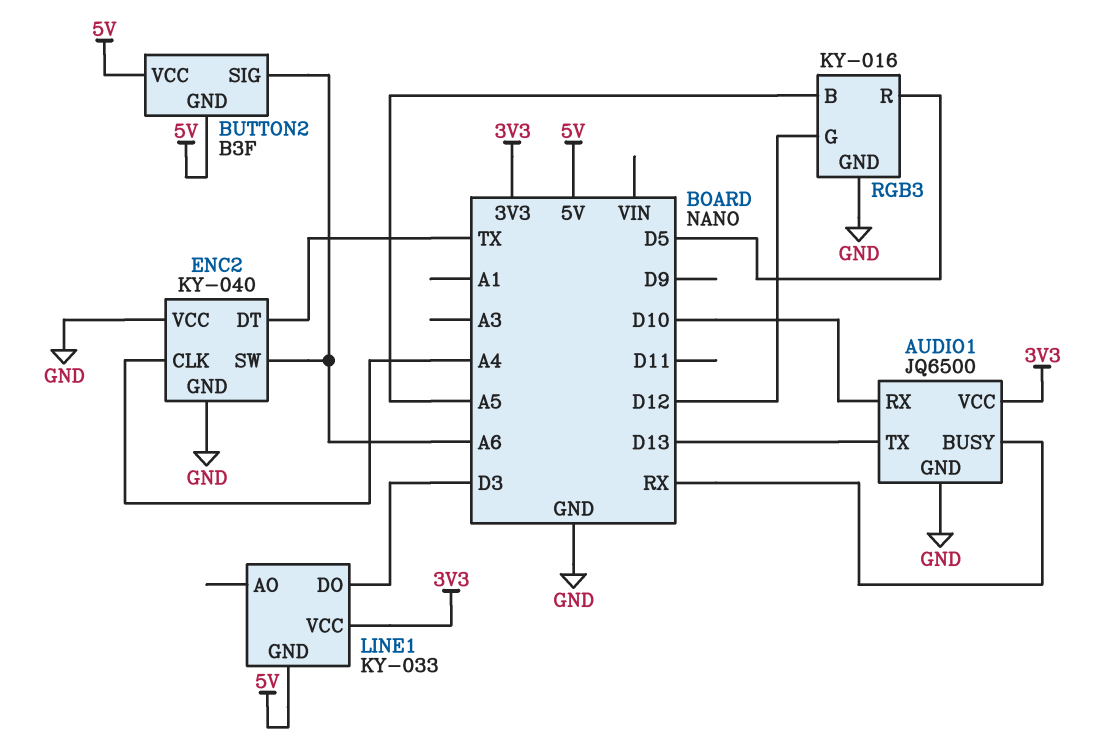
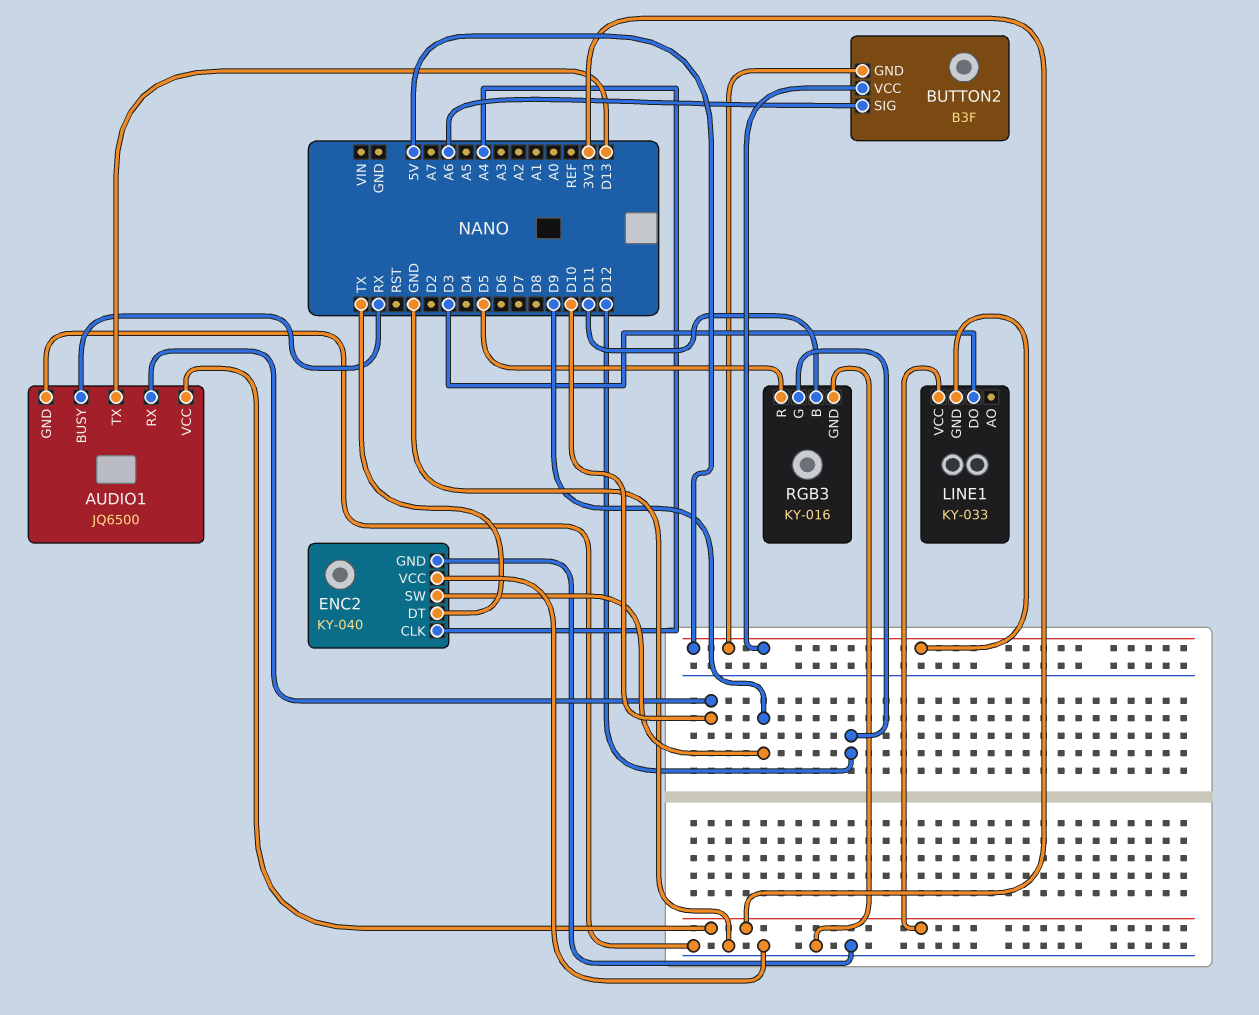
ENC2 pin SW: A6 -> D9
RGB3 pin B: A5 -> D11

